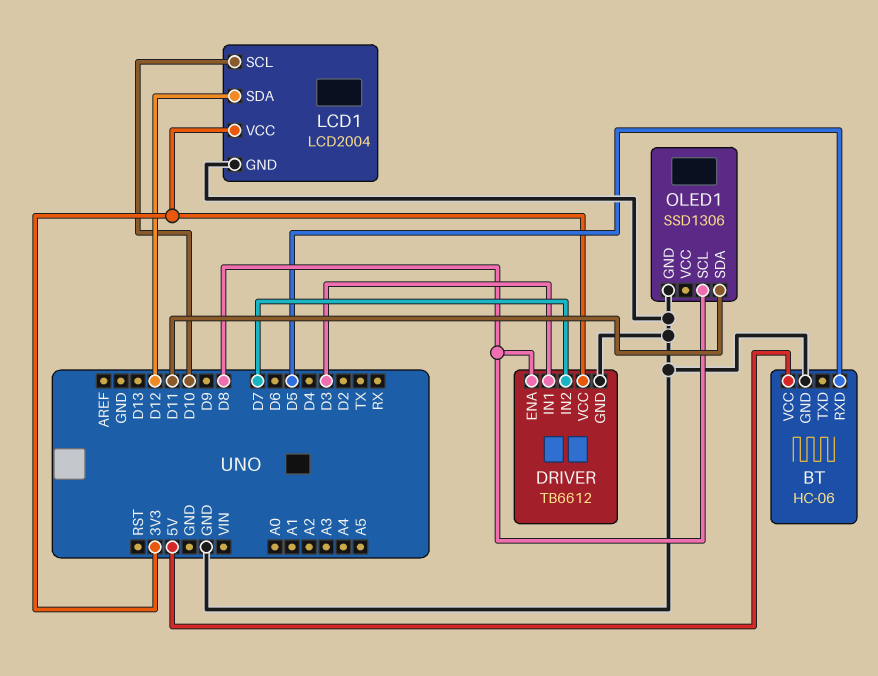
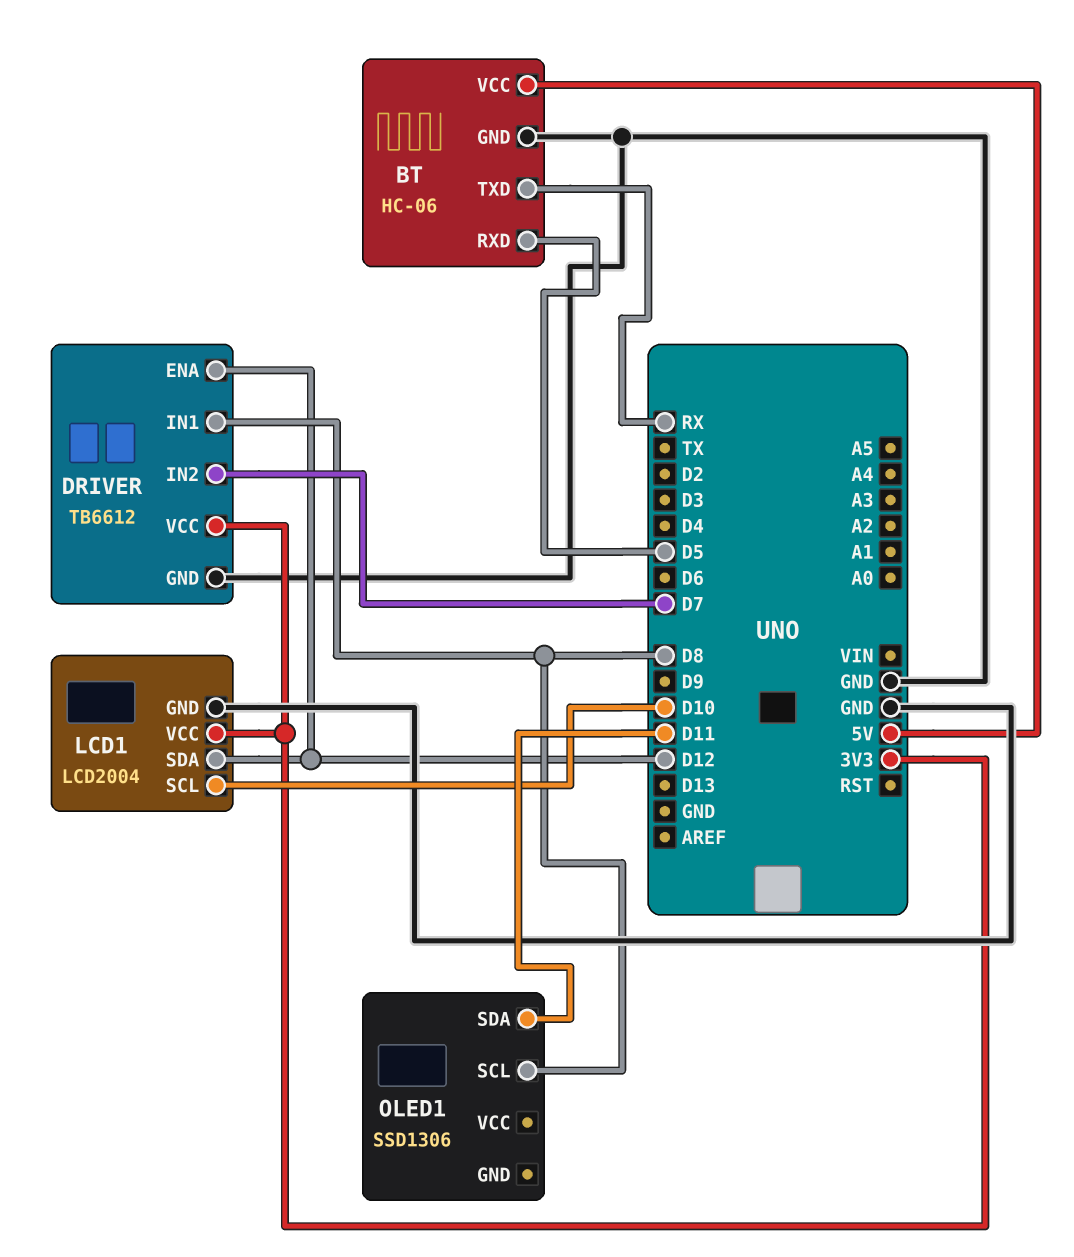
BT pin TXD: none -> RX
DRIVER pin ENA: D8 -> D12
DRIVER pin IN1: D3 -> D8
OLED1 pin GND: GND -> none

